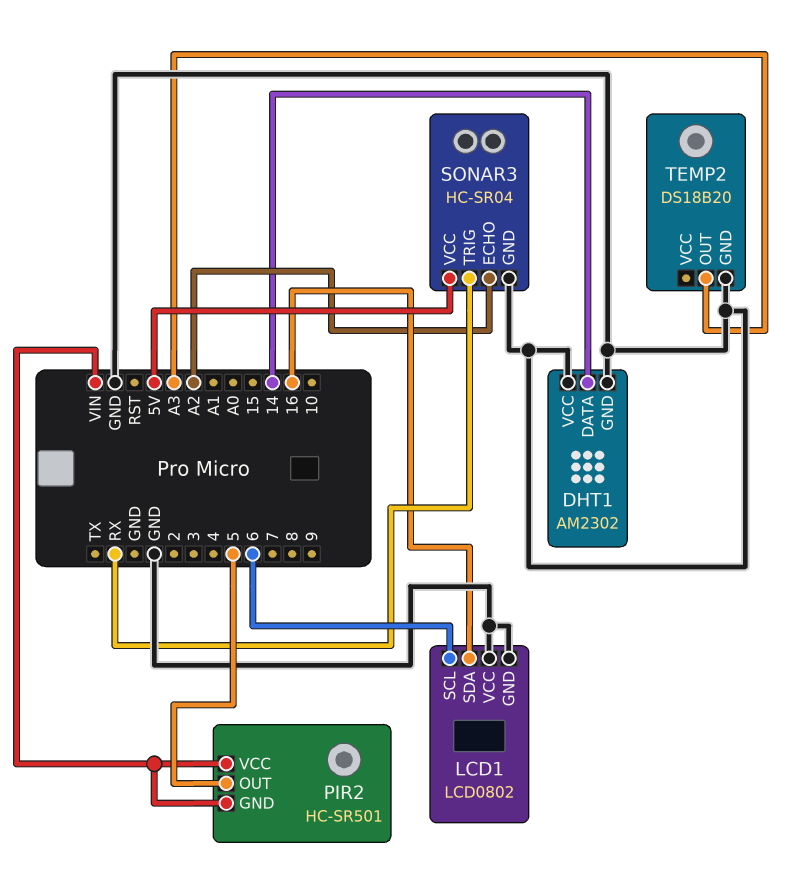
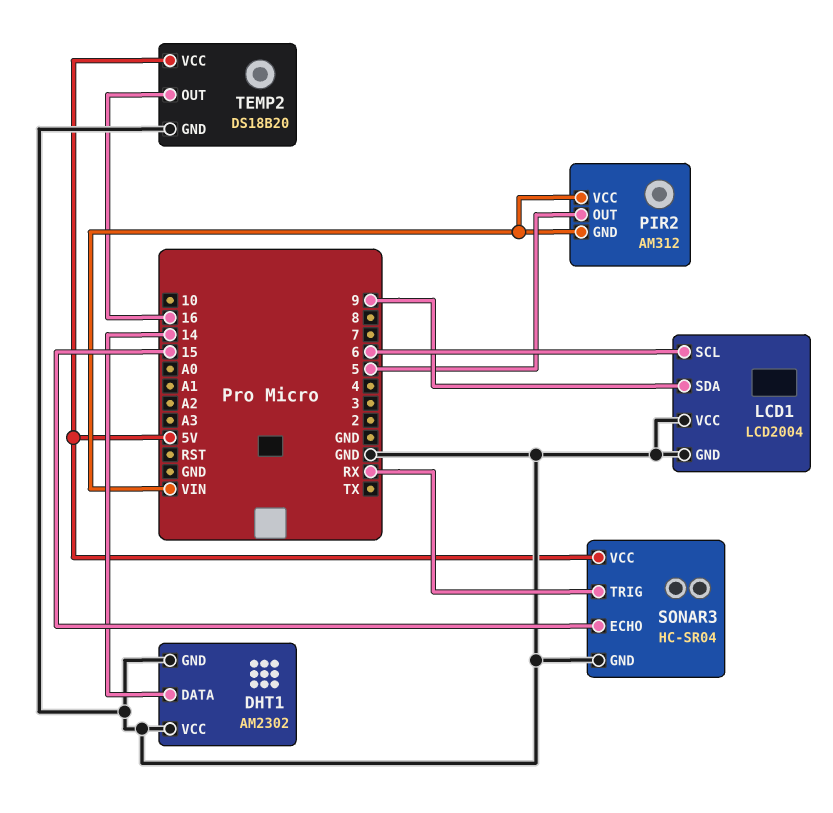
LCD1: LCD0802 -> LCD2004
LCD1 pin SDA: 16 -> 9
PIR2: HC-SR501 -> AM312
SONAR3 pin ECHO: A2 -> 15
TEMP2 pin OUT: A3 -> 16
TEMP2 pin VCC: none -> 5V

